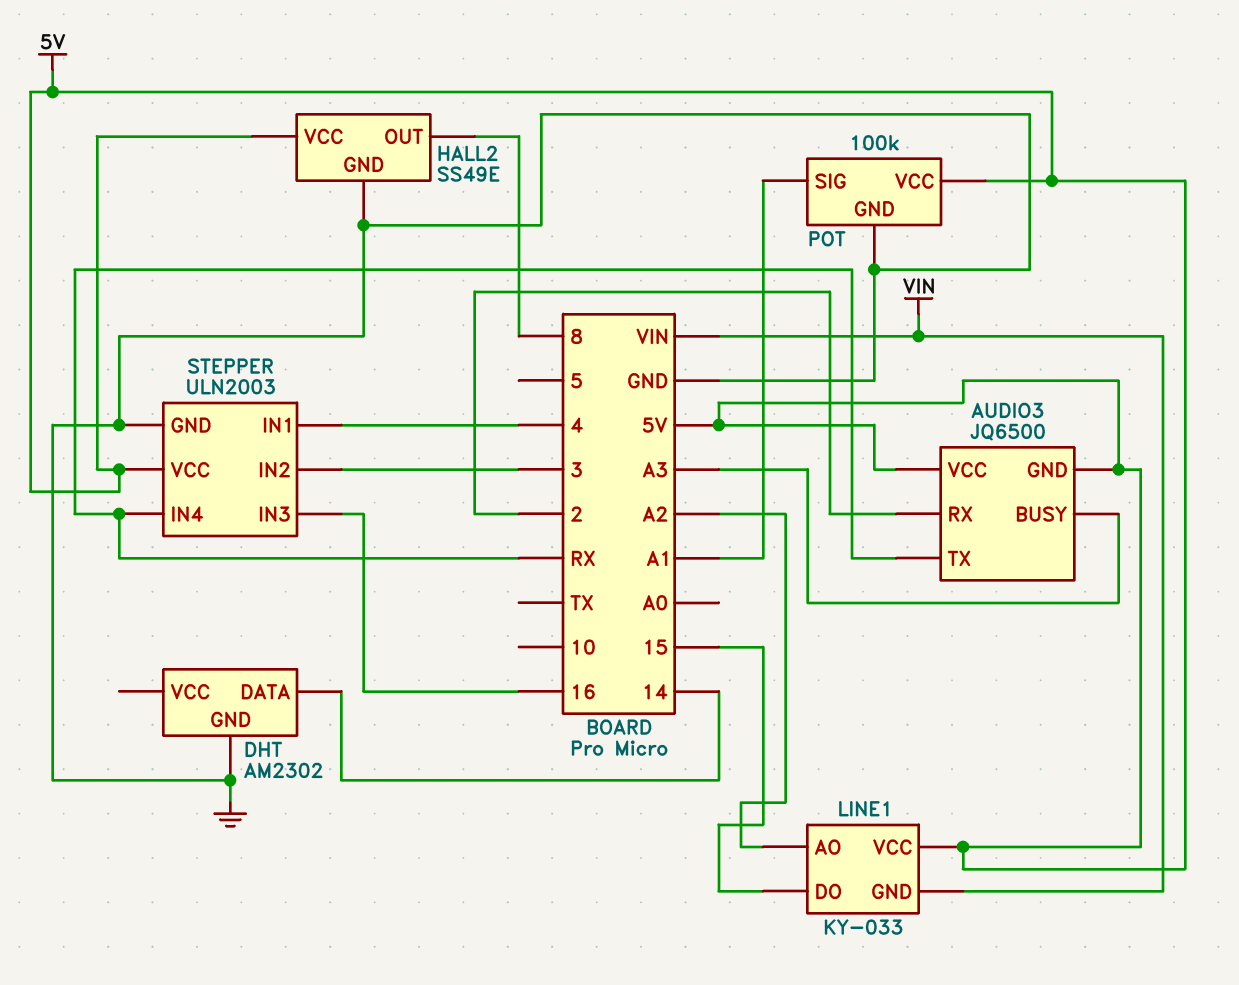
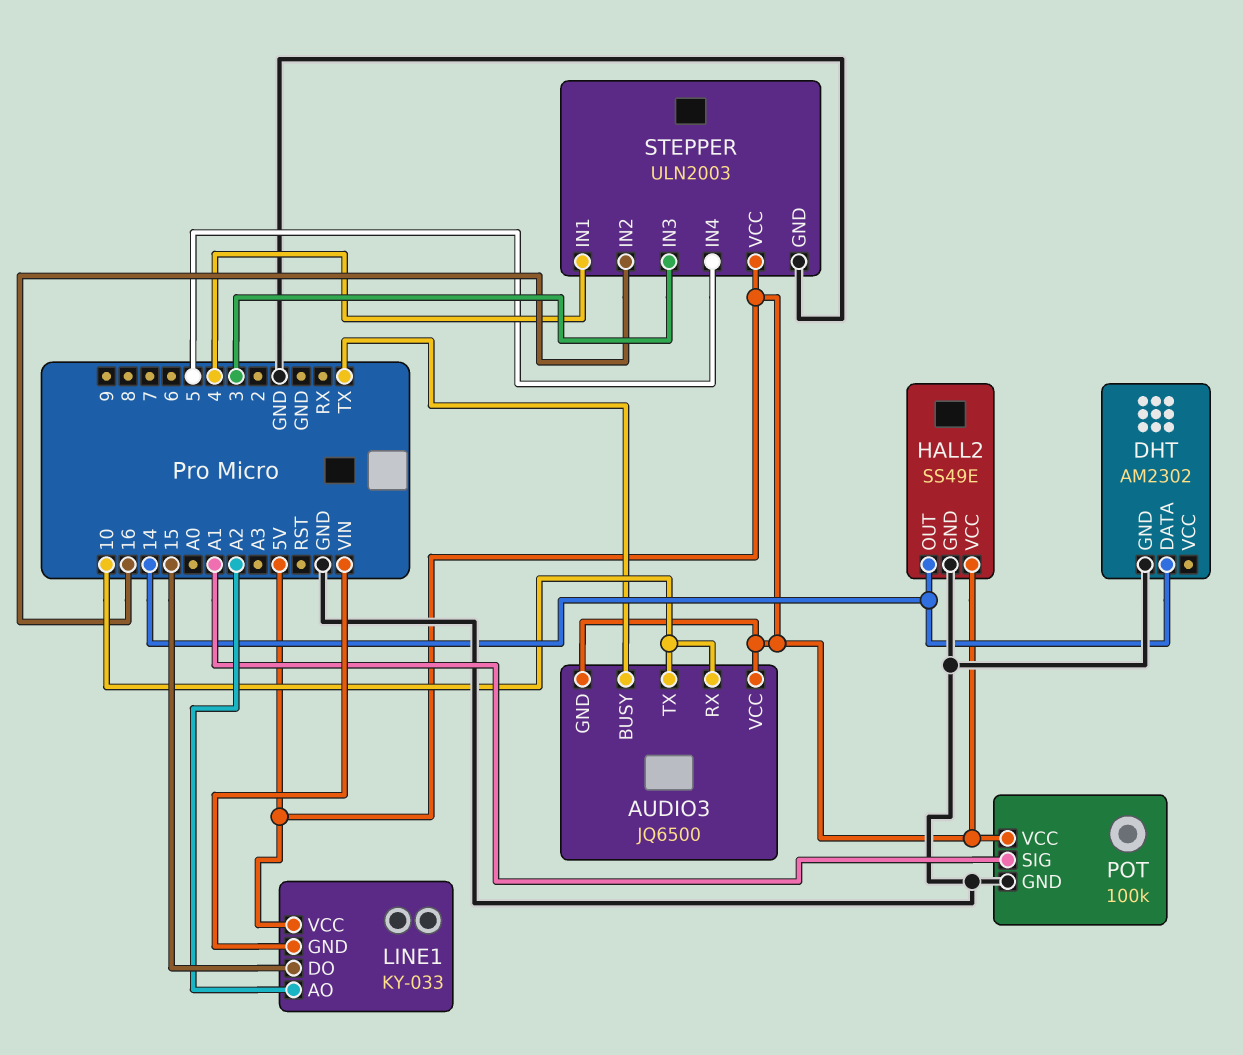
AUDIO3 pin BUSY: A3 -> TX
AUDIO3 pin RX: 2 -> 10
AUDIO3 pin TX: RX -> 10
HALL2 pin OUT: 8 -> 14
STEPPER pin IN2: 3 -> 16
STEPPER pin IN3: 16 -> 3
STEPPER pin IN4: RX -> 5

